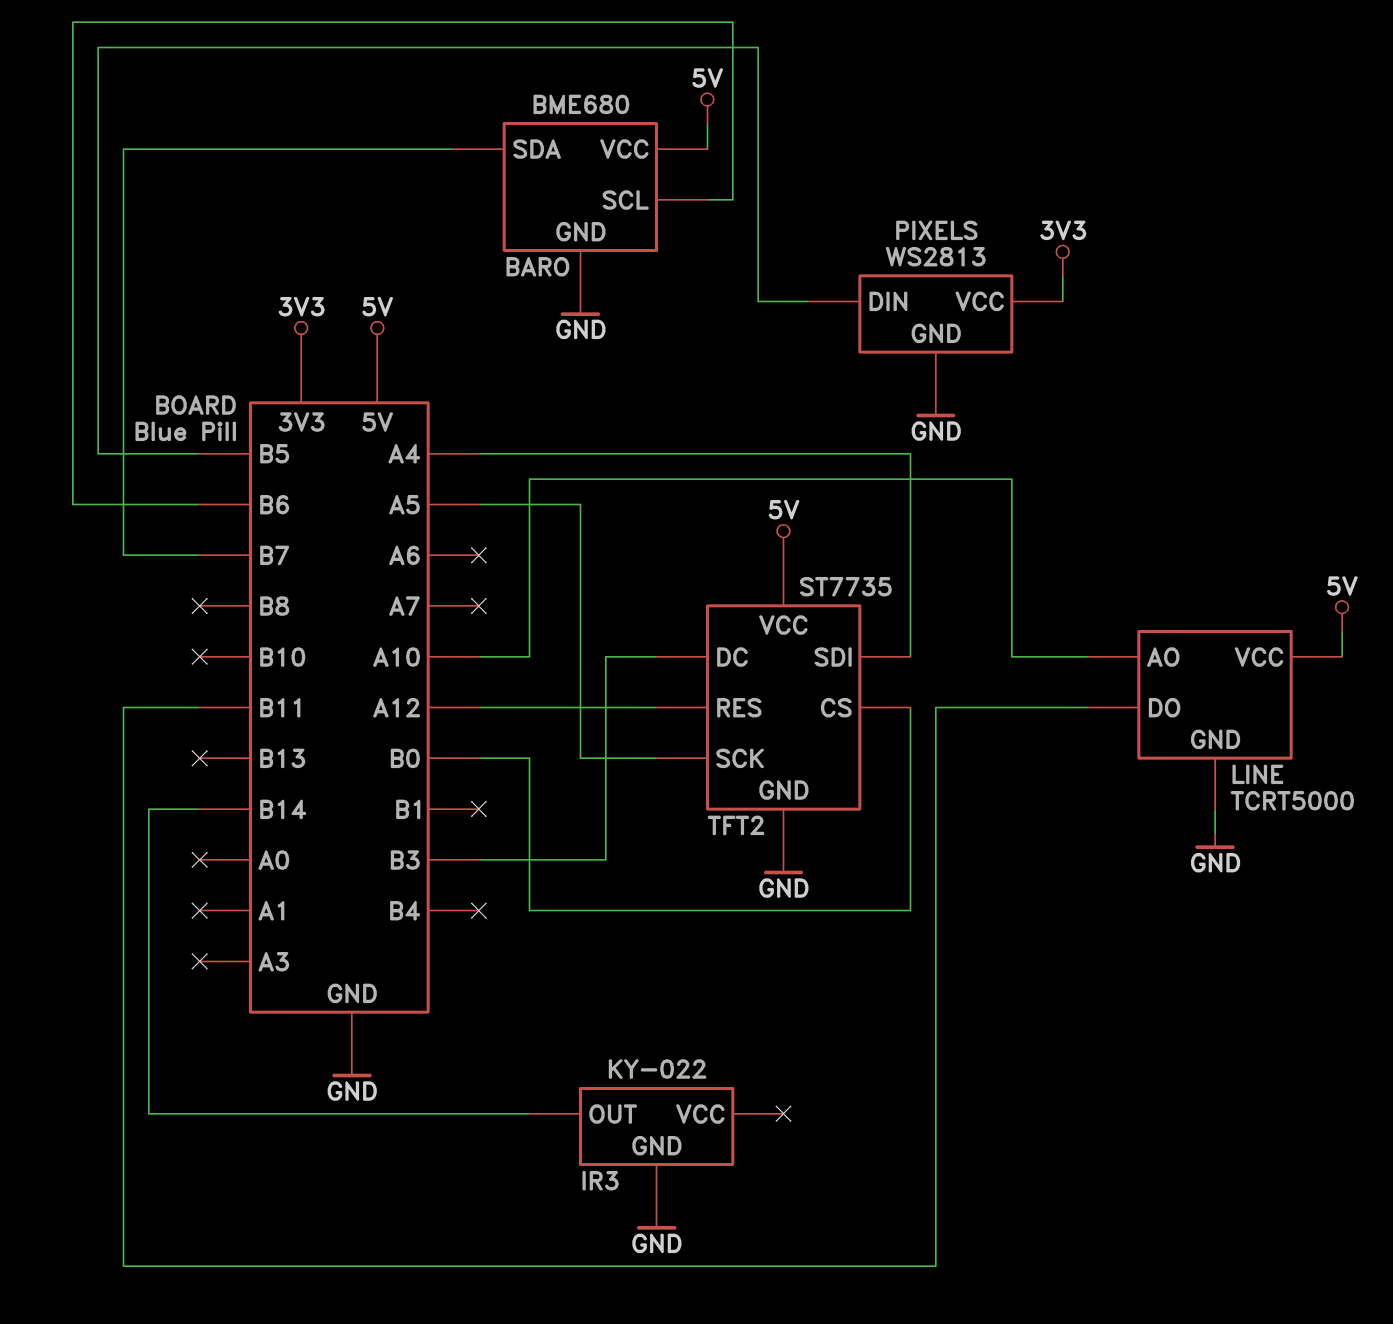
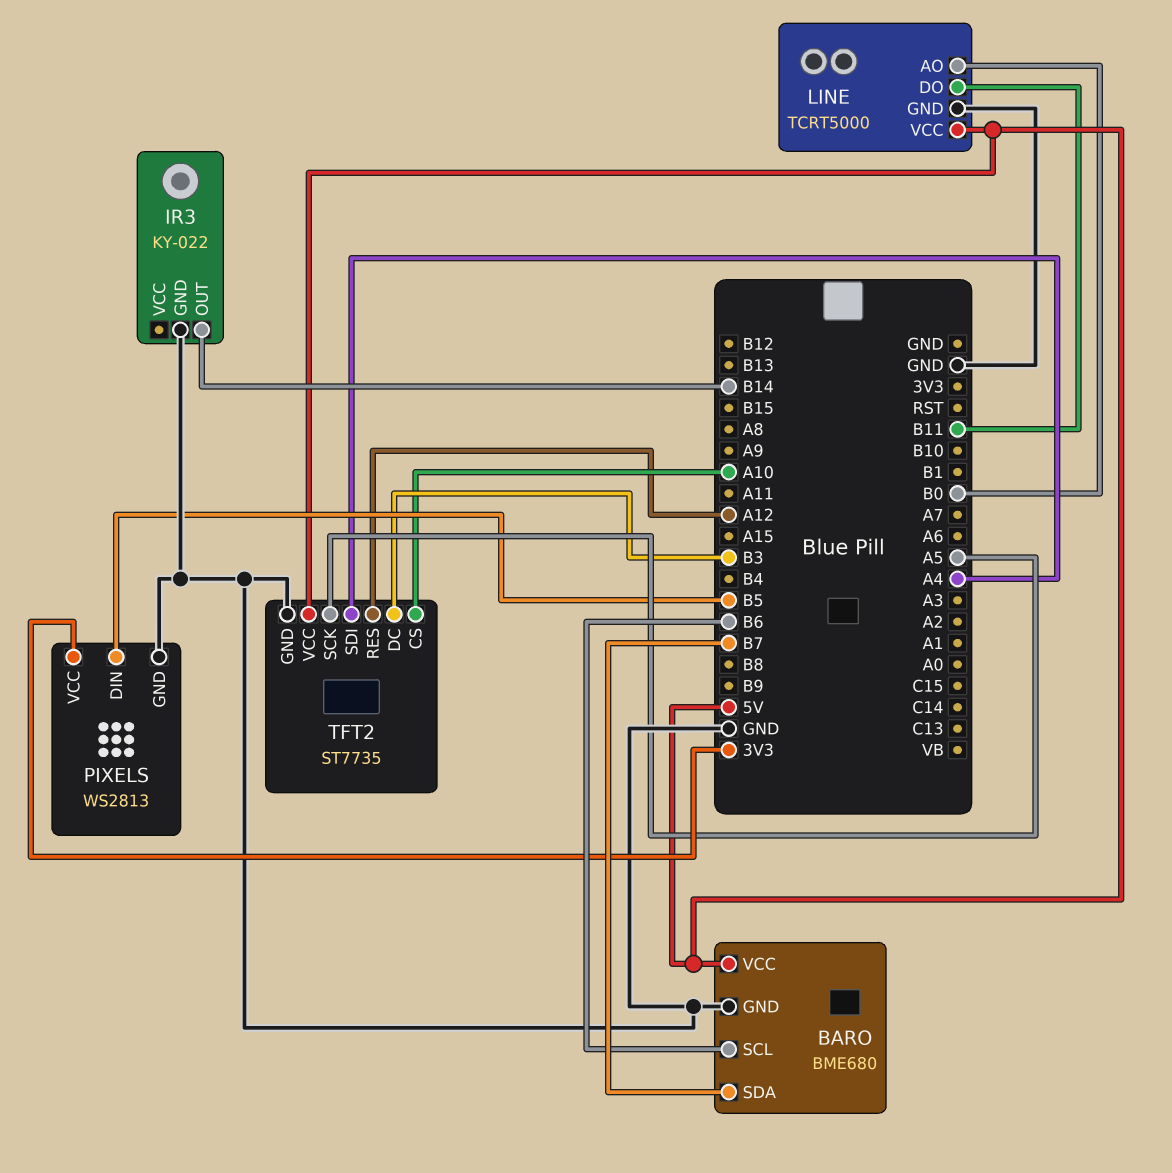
LINE pin AO: A10 -> B0
TFT2 pin CS: B0 -> A10

